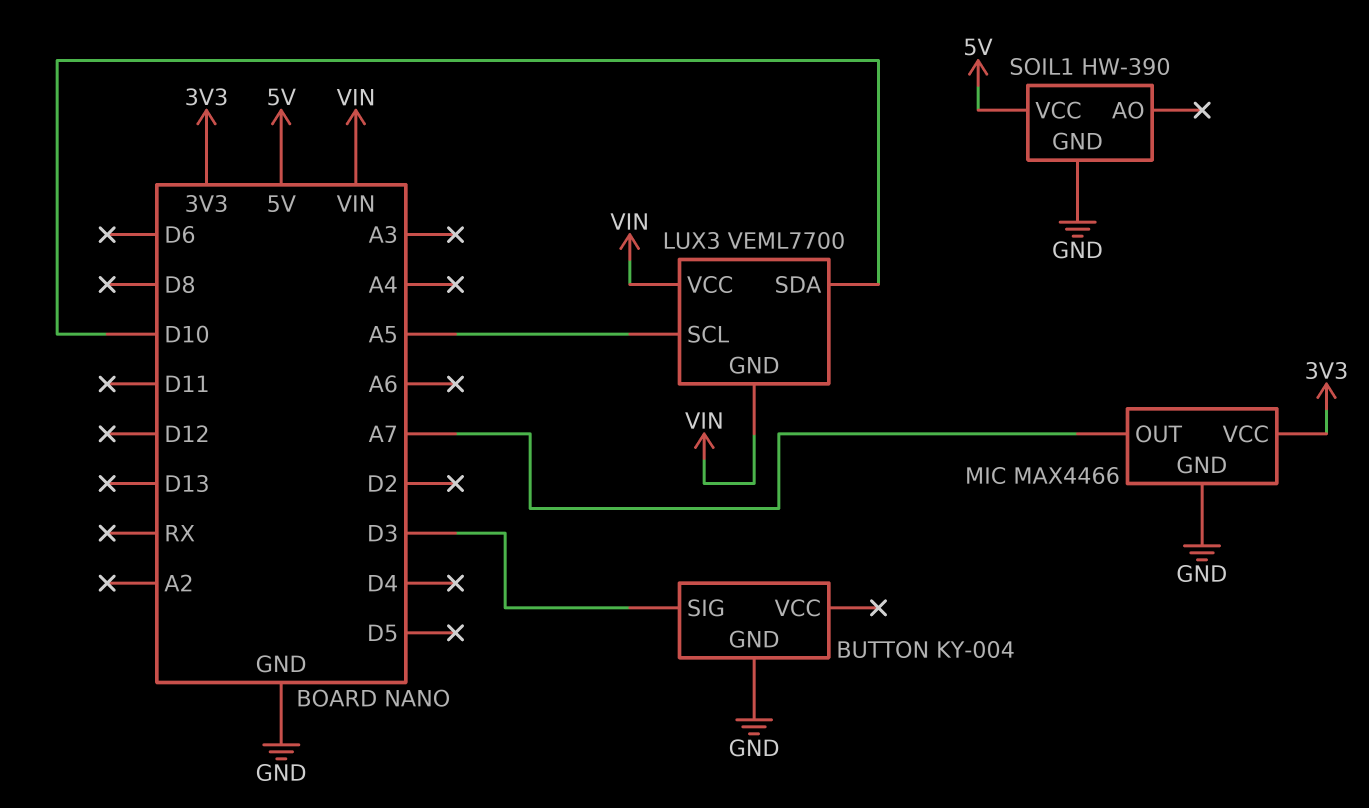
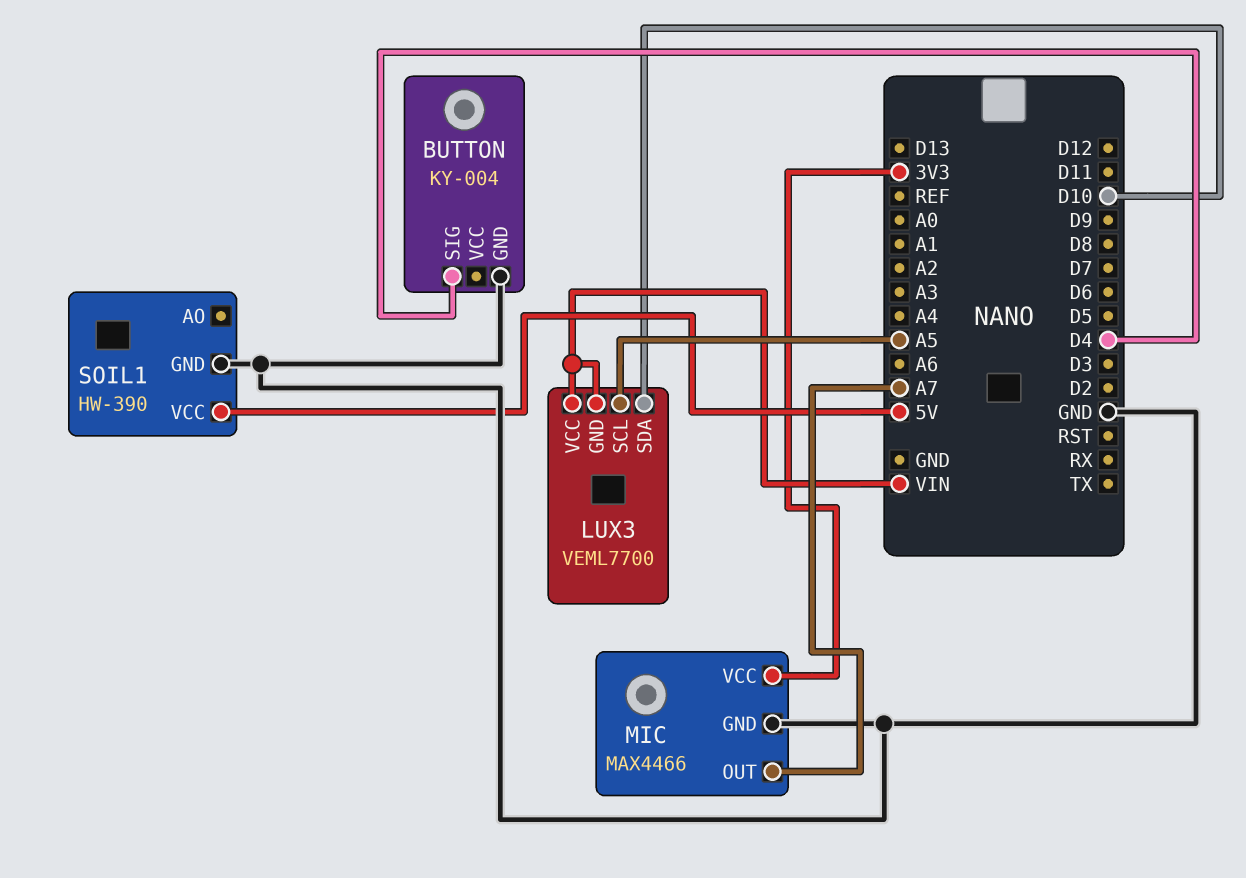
BUTTON pin SIG: D3 -> D4

